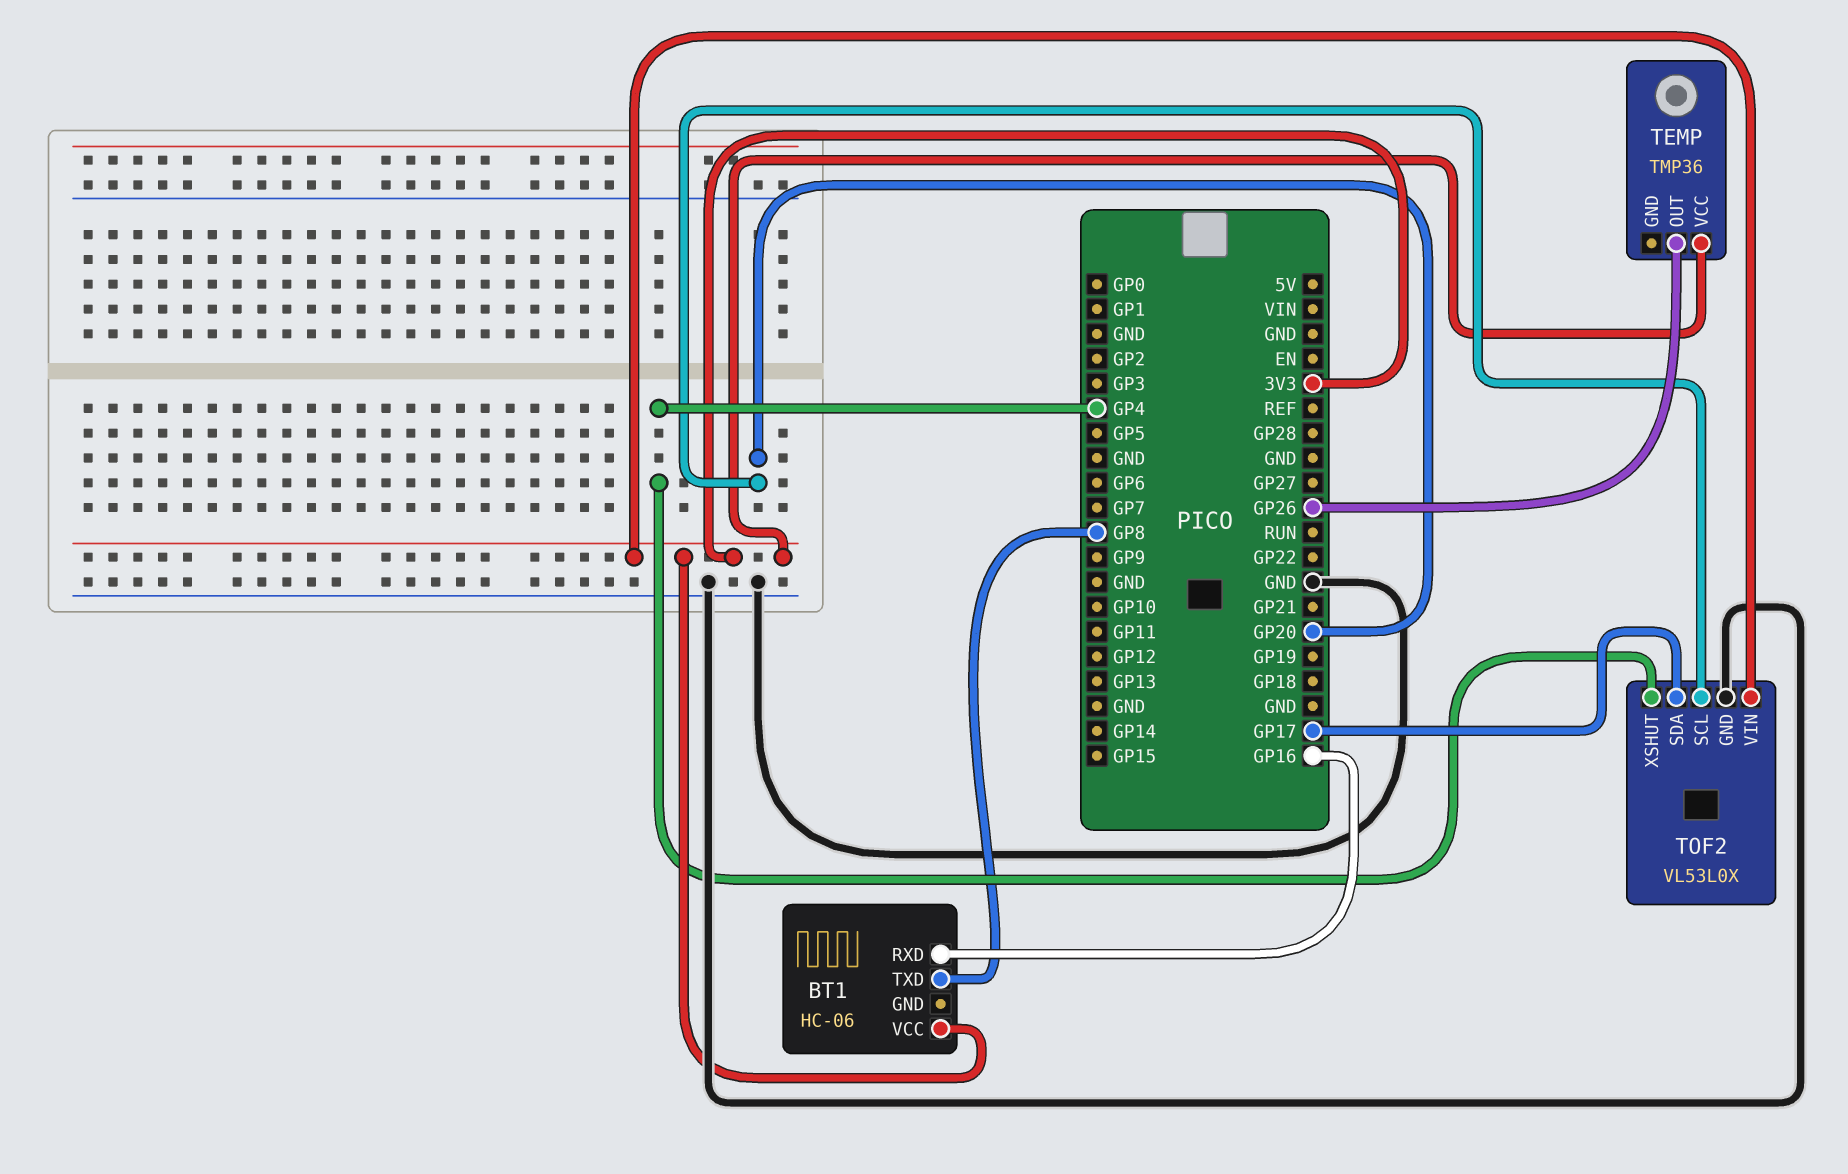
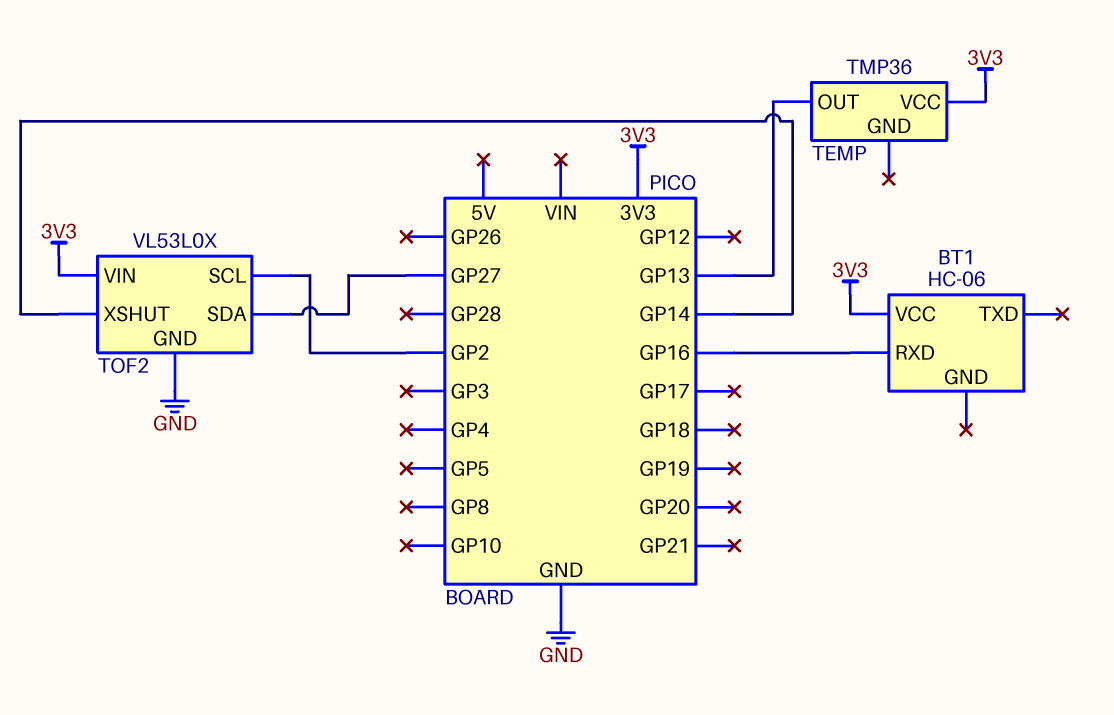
BT1 pin TXD: GP8 -> none
TEMP pin OUT: GP26 -> GP13
TOF2 pin SCL: GP20 -> GP2
TOF2 pin SDA: GP17 -> GP27
TOF2 pin XSHUT: GP4 -> GP14

